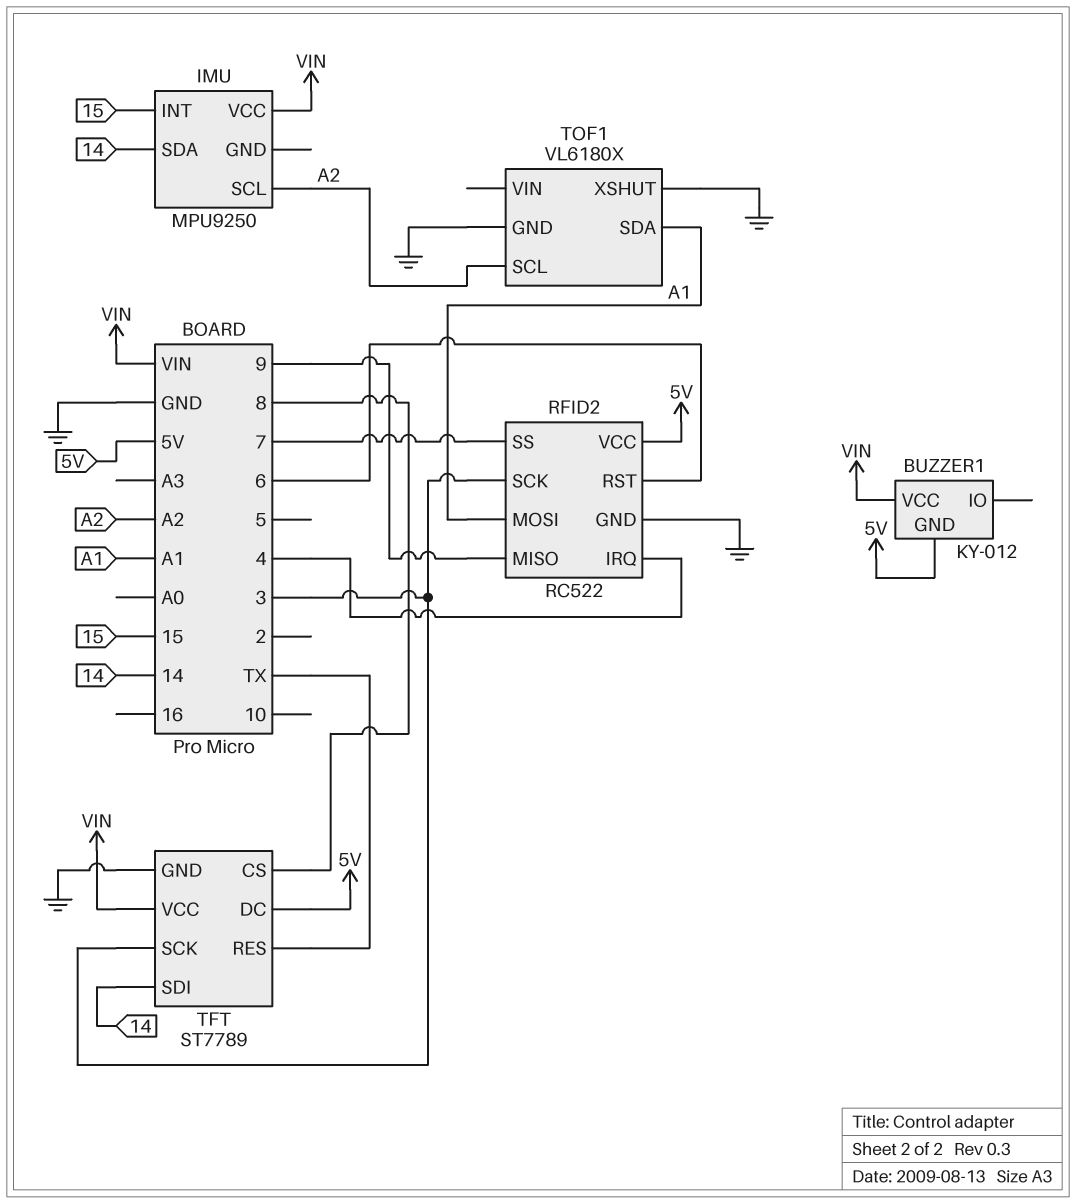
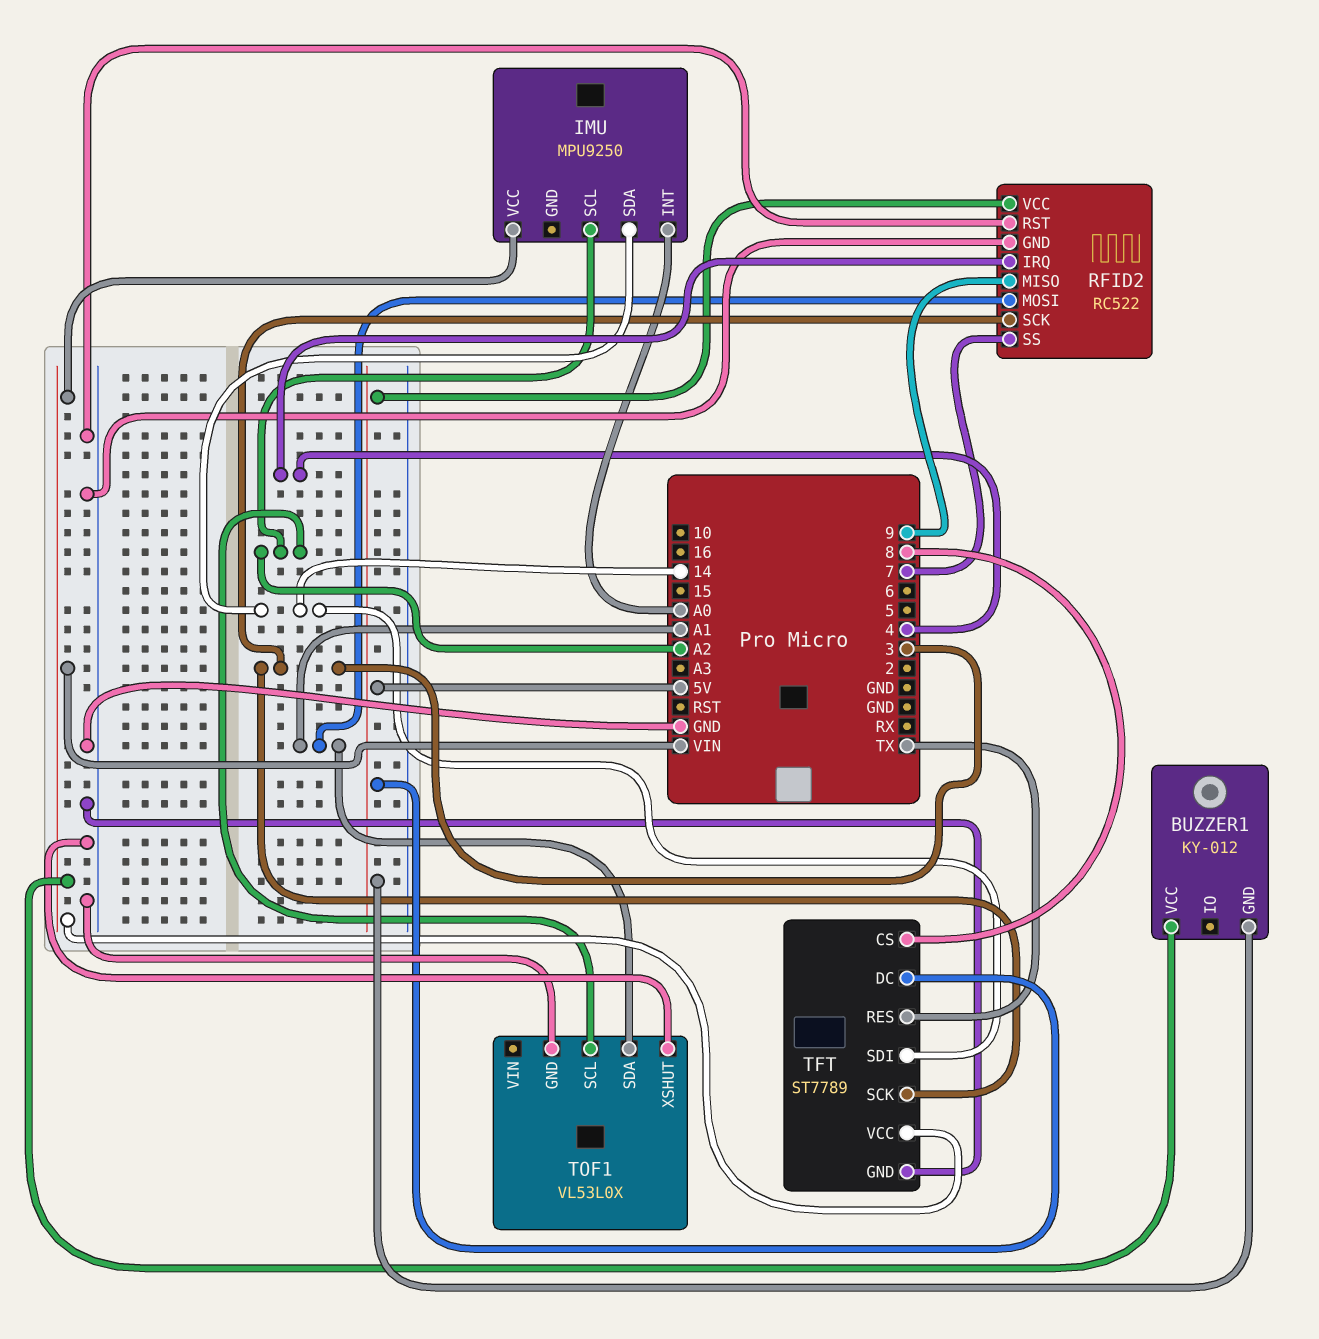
IMU pin INT: 15 -> A0
RFID2 pin RST: 6 -> GND
TOF1: VL6180X -> VL53L0X

